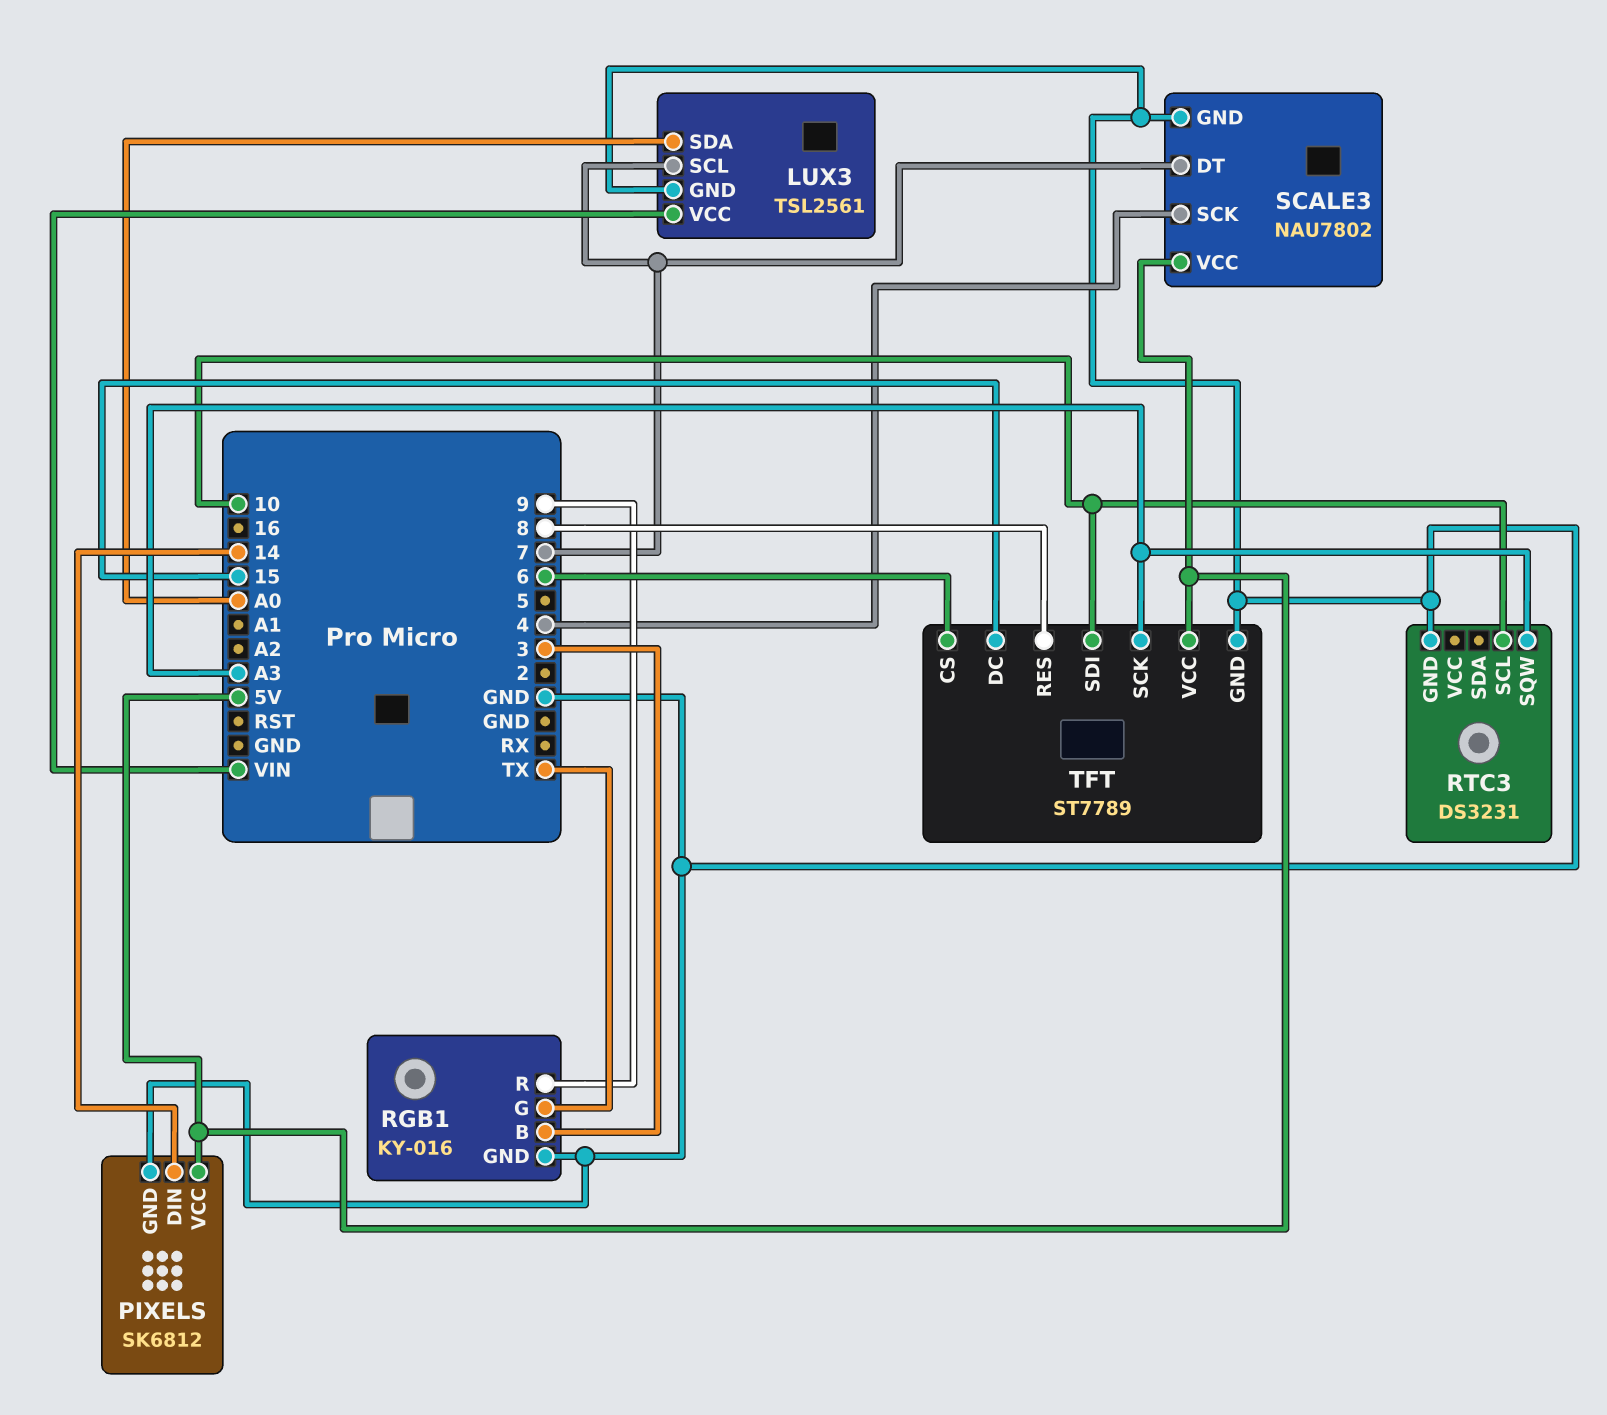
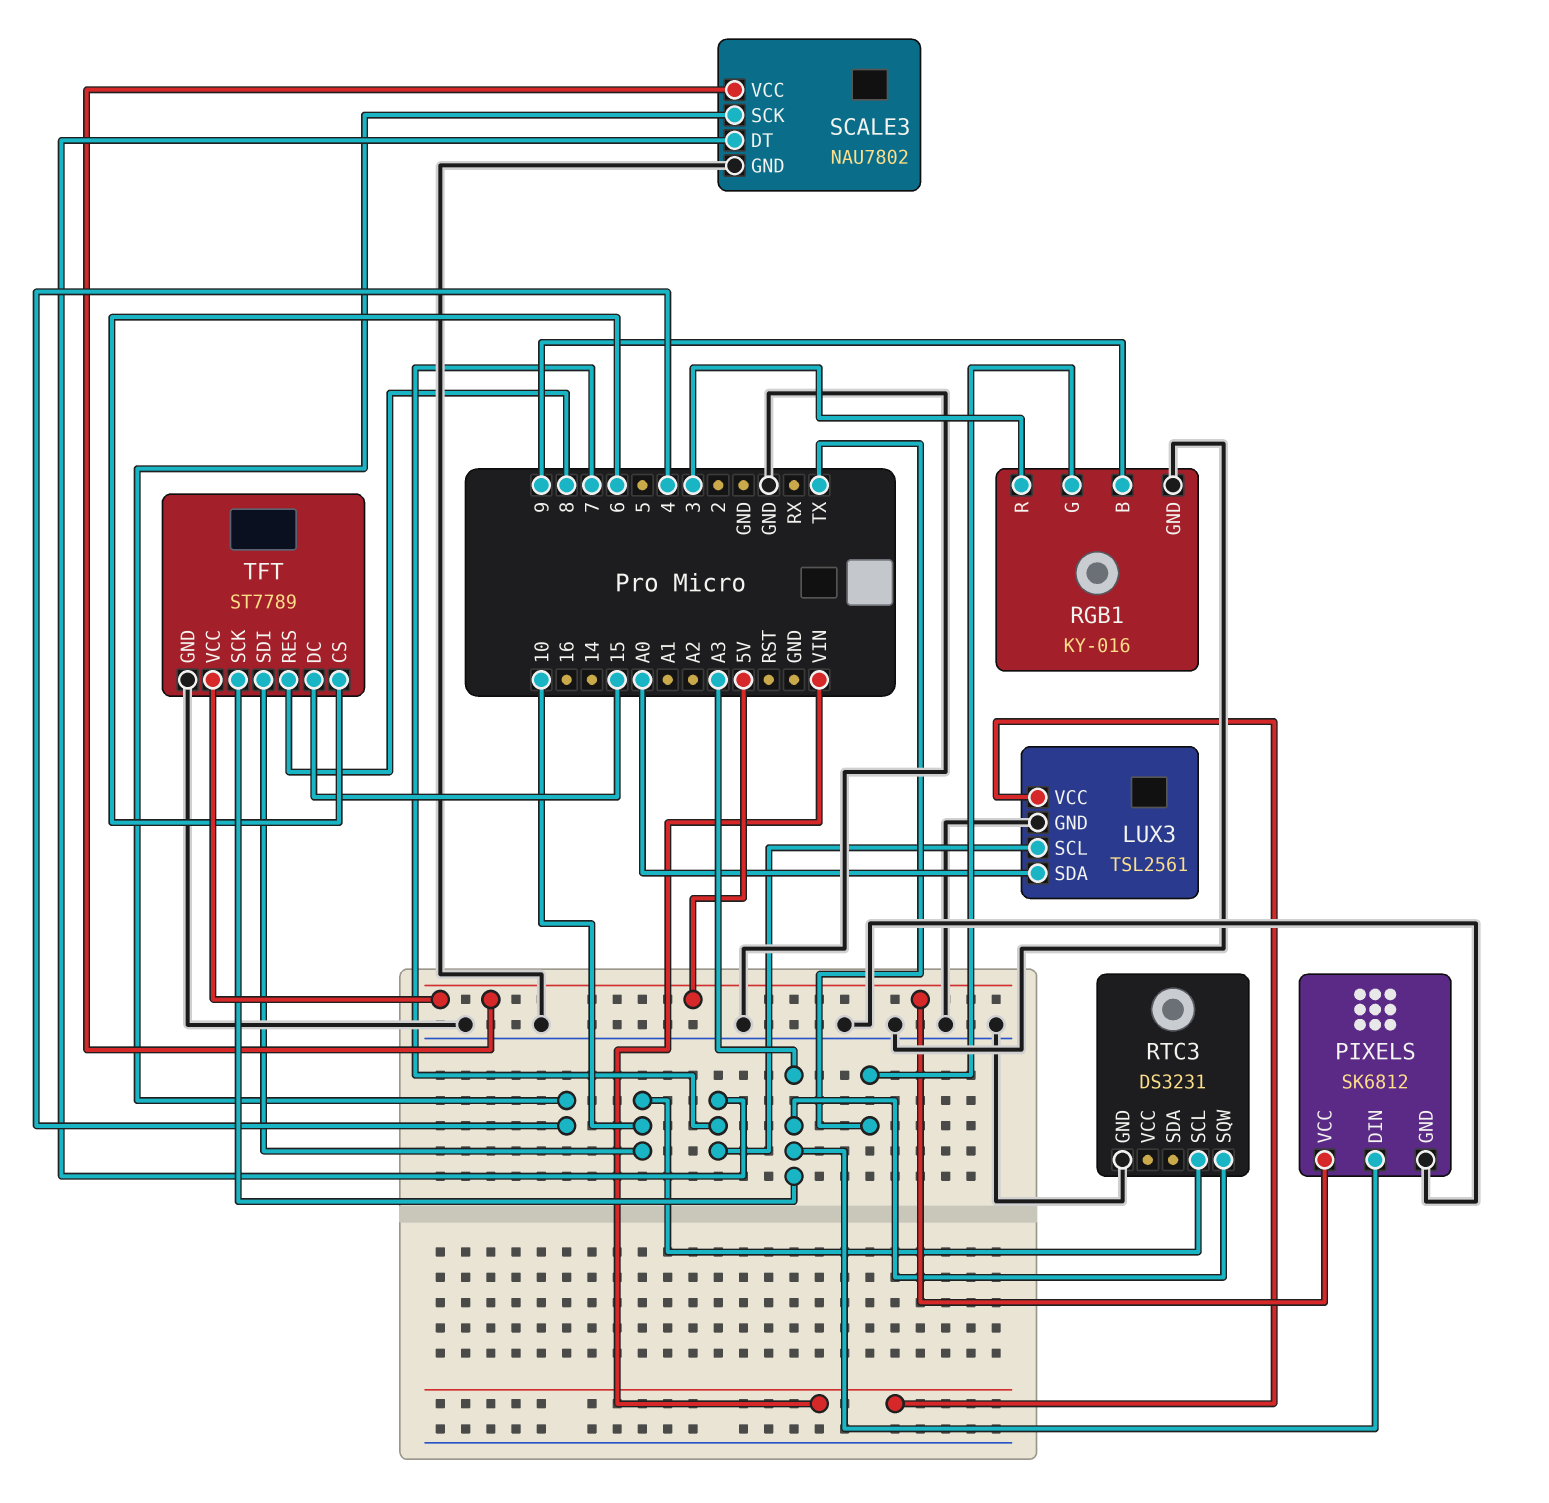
PIXELS pin DIN: 14 -> A3
RGB1 pin B: 3 -> 9
RGB1 pin R: 9 -> 3

